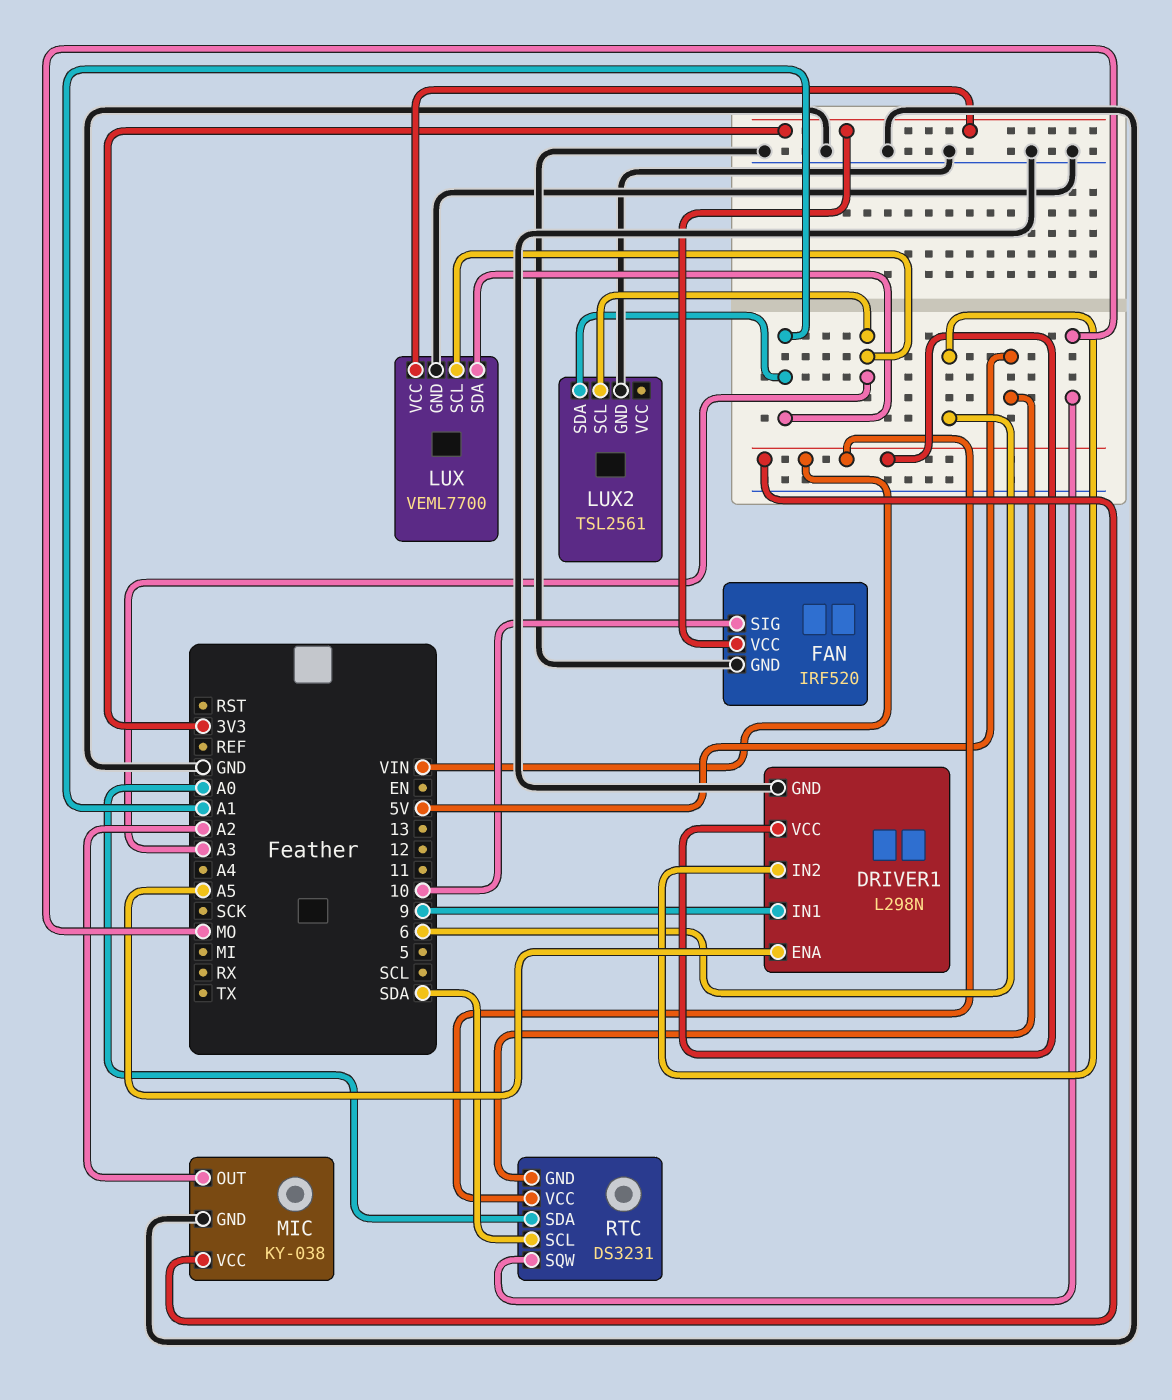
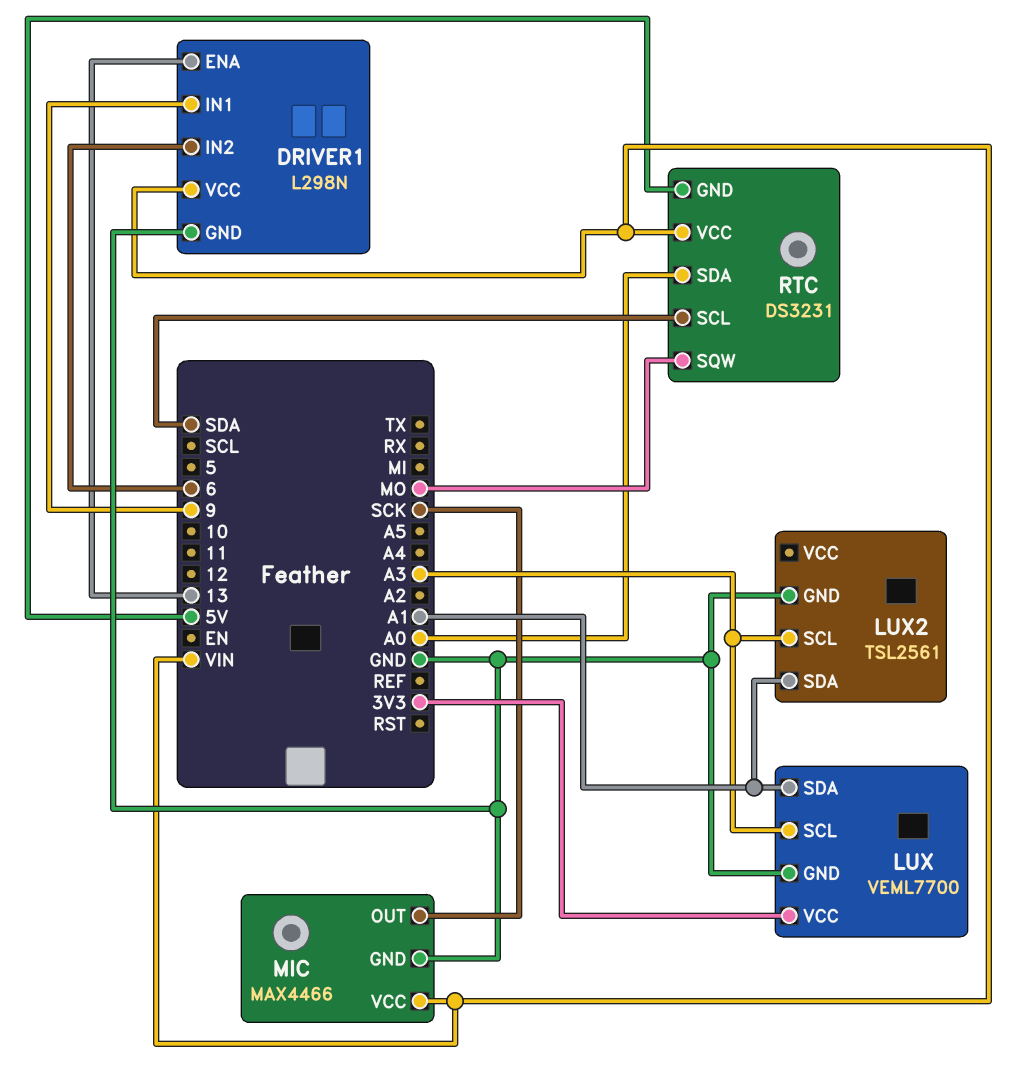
DRIVER1 pin ENA: A5 -> 13
FAN: IRF520 -> none
FAN pin GND: GND -> none
FAN pin SIG: 10 -> none
FAN pin VCC: 3V3 -> none
MIC: KY-038 -> MAX4466
MIC pin OUT: A2 -> SCK

